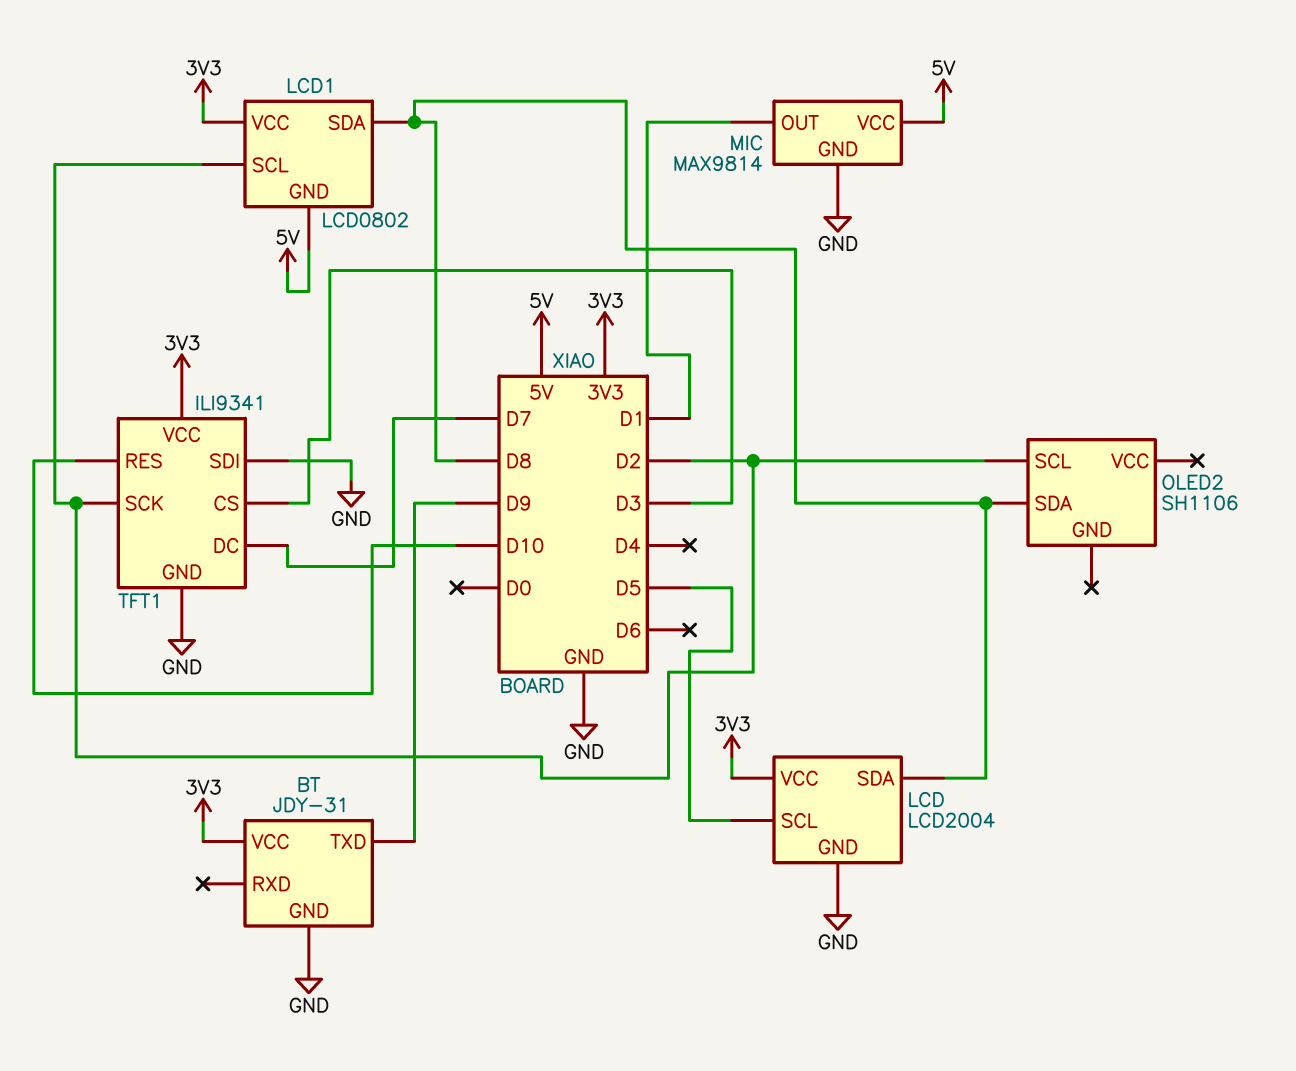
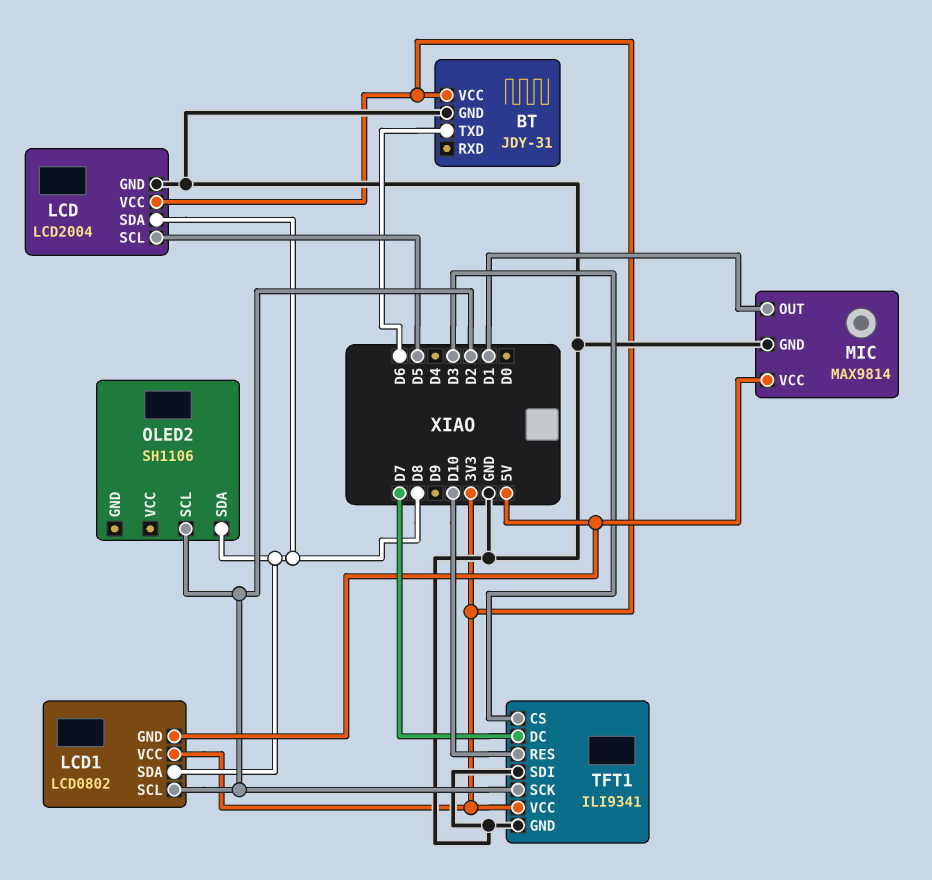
BT pin TXD: D9 -> D6

